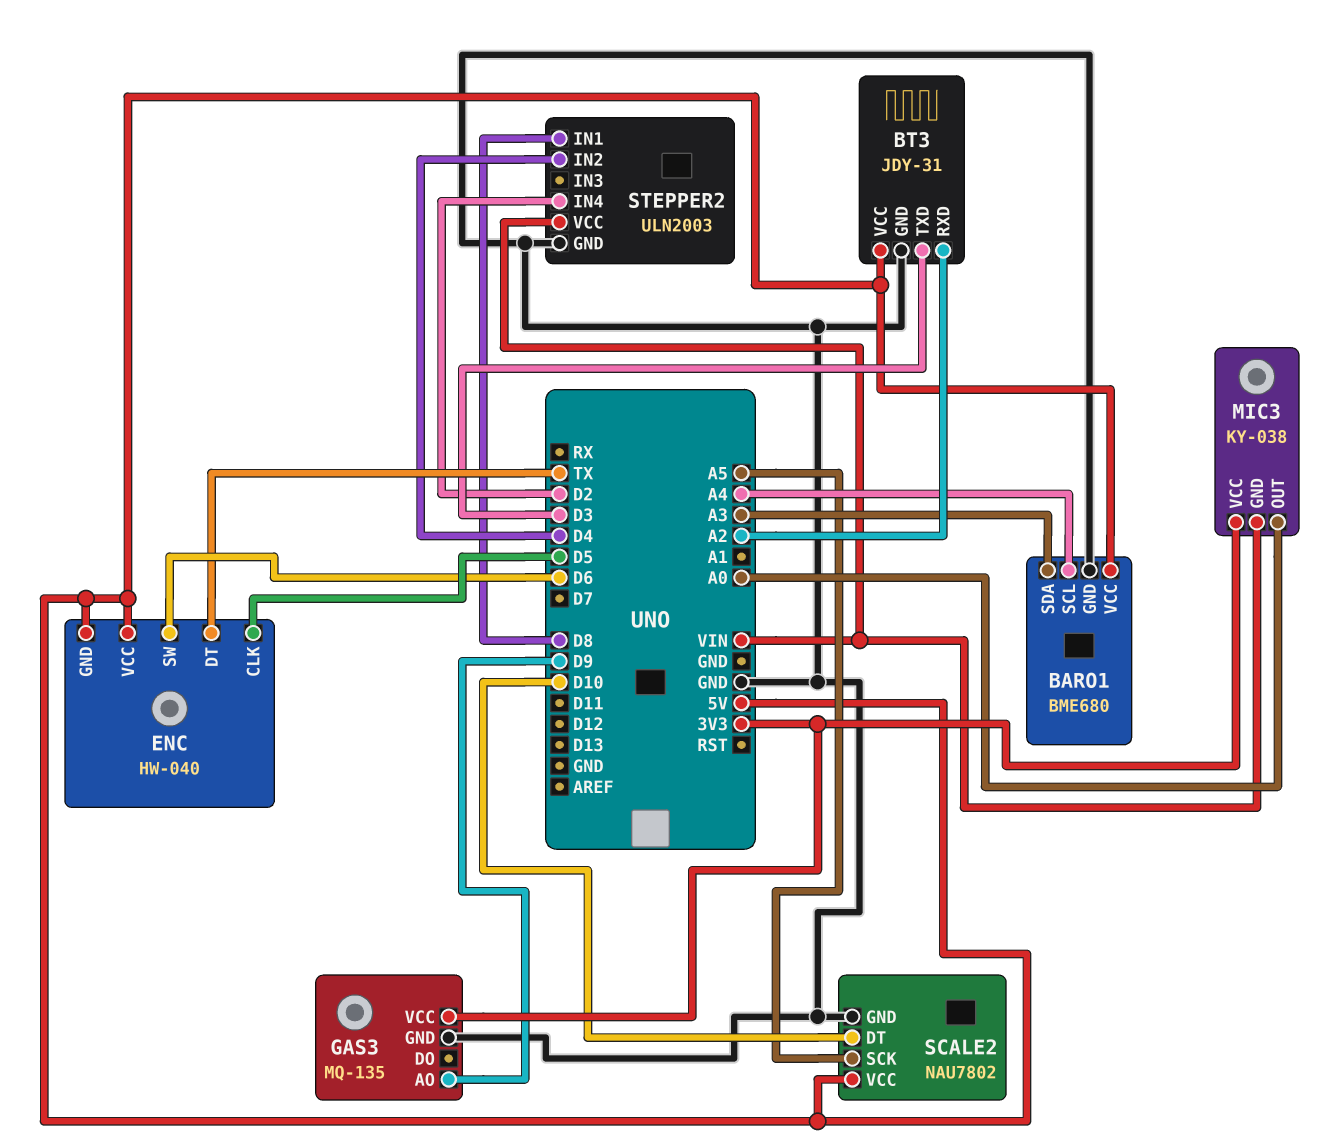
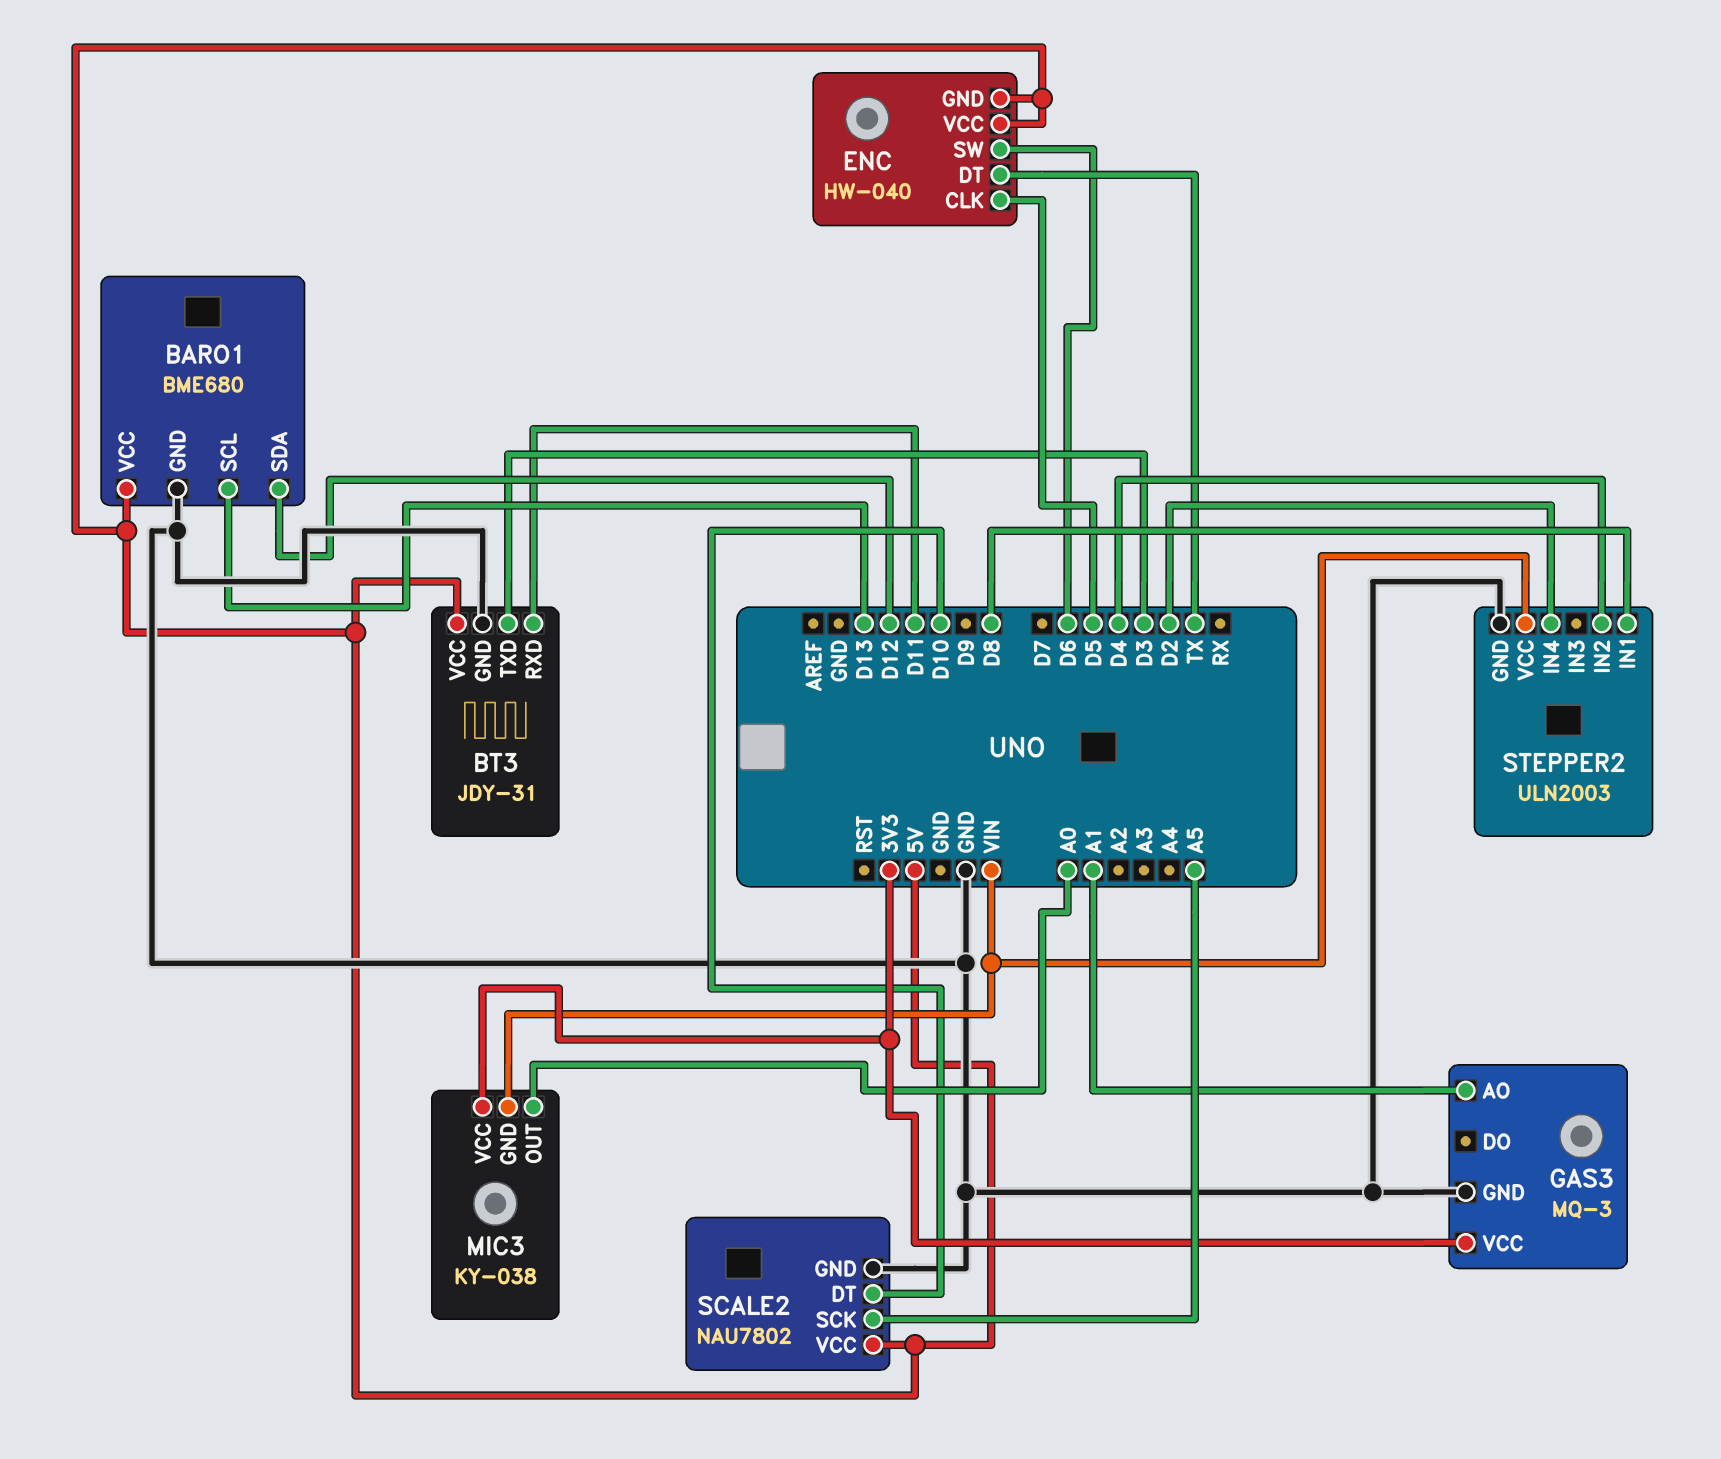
BARO1 pin SCL: A4 -> D13
BARO1 pin SDA: A3 -> D12
BT3 pin RXD: A2 -> D11
GAS3: MQ-135 -> MQ-3
GAS3 pin AO: D9 -> A1

